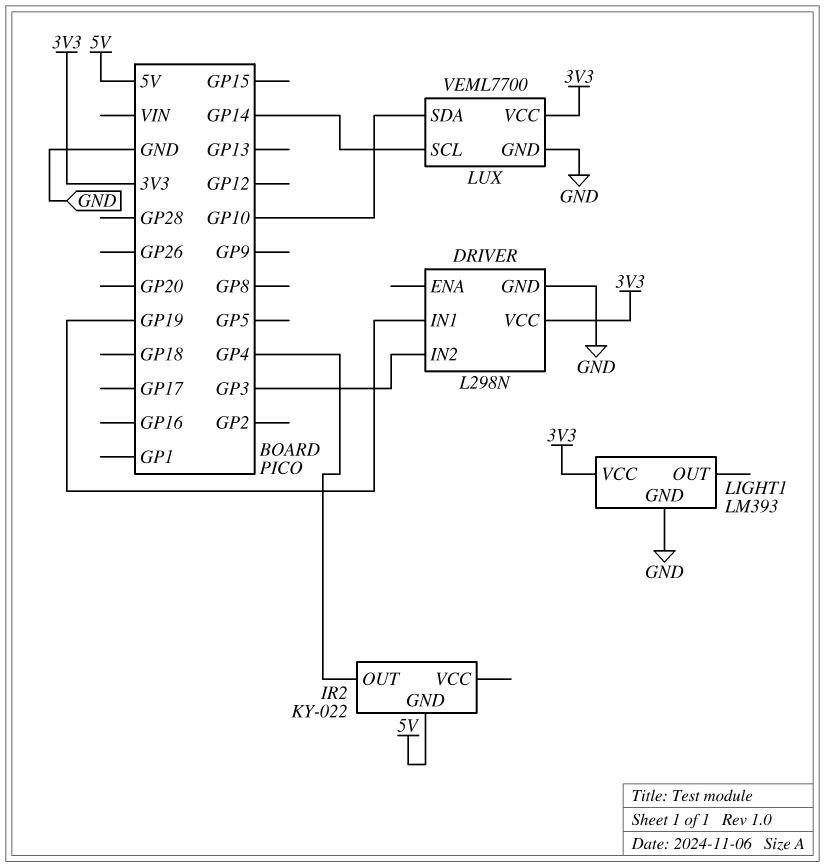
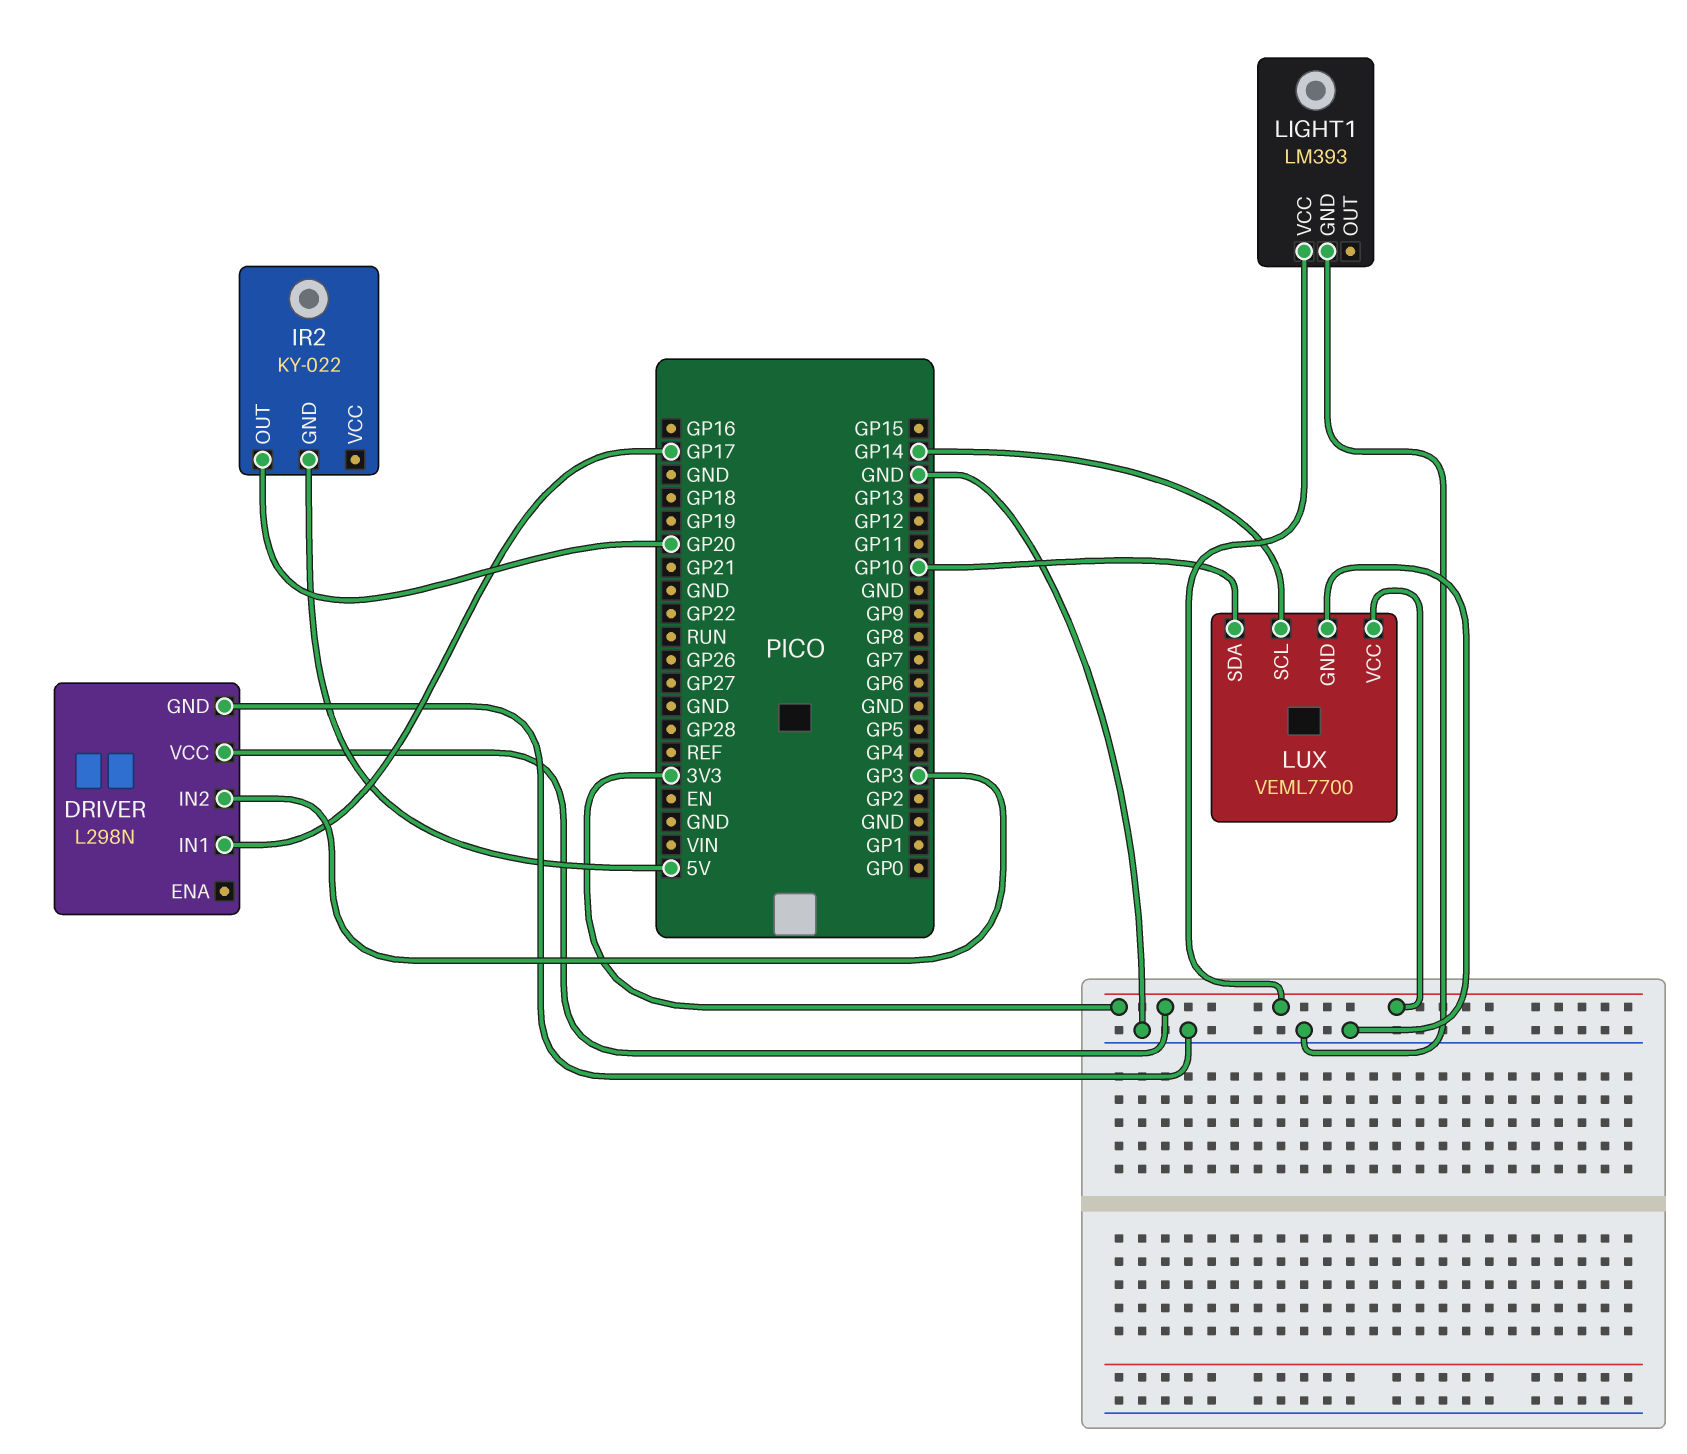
DRIVER pin IN1: GP19 -> GP17
IR2 pin OUT: GP4 -> GP20

